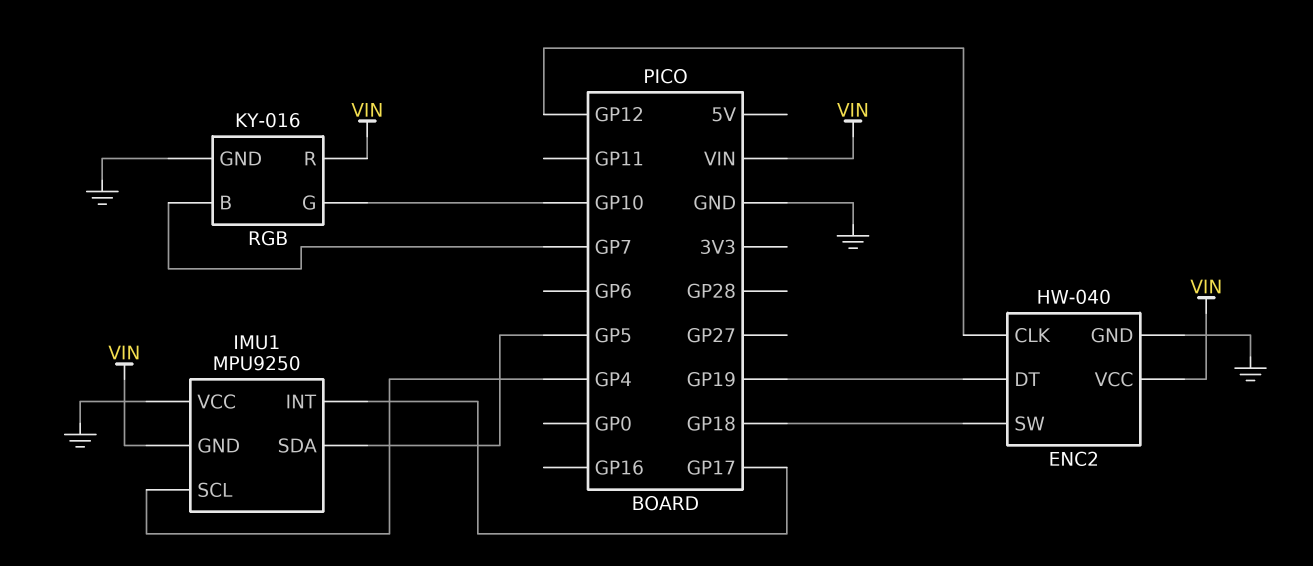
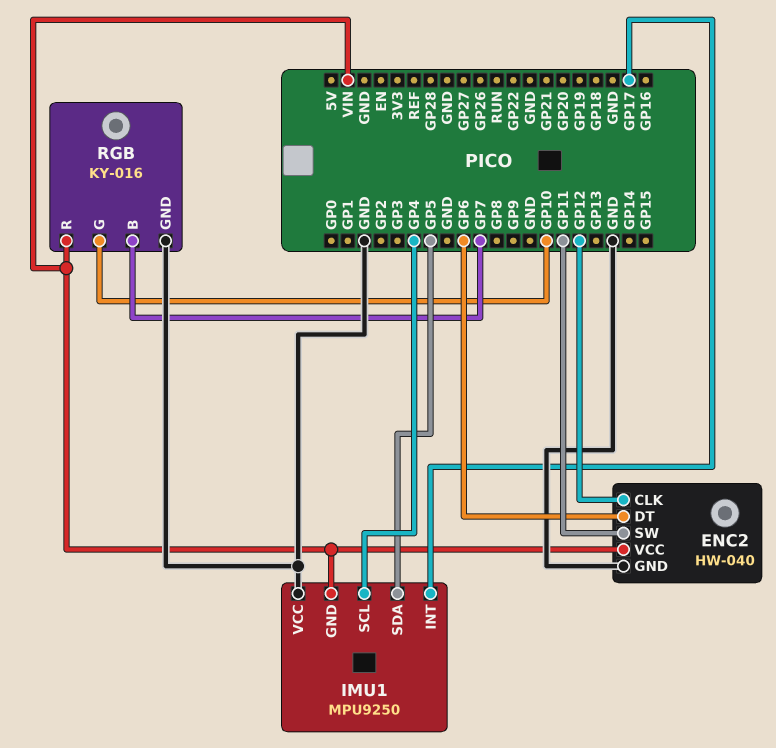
ENC2 pin DT: GP19 -> GP6
ENC2 pin SW: GP18 -> GP11

